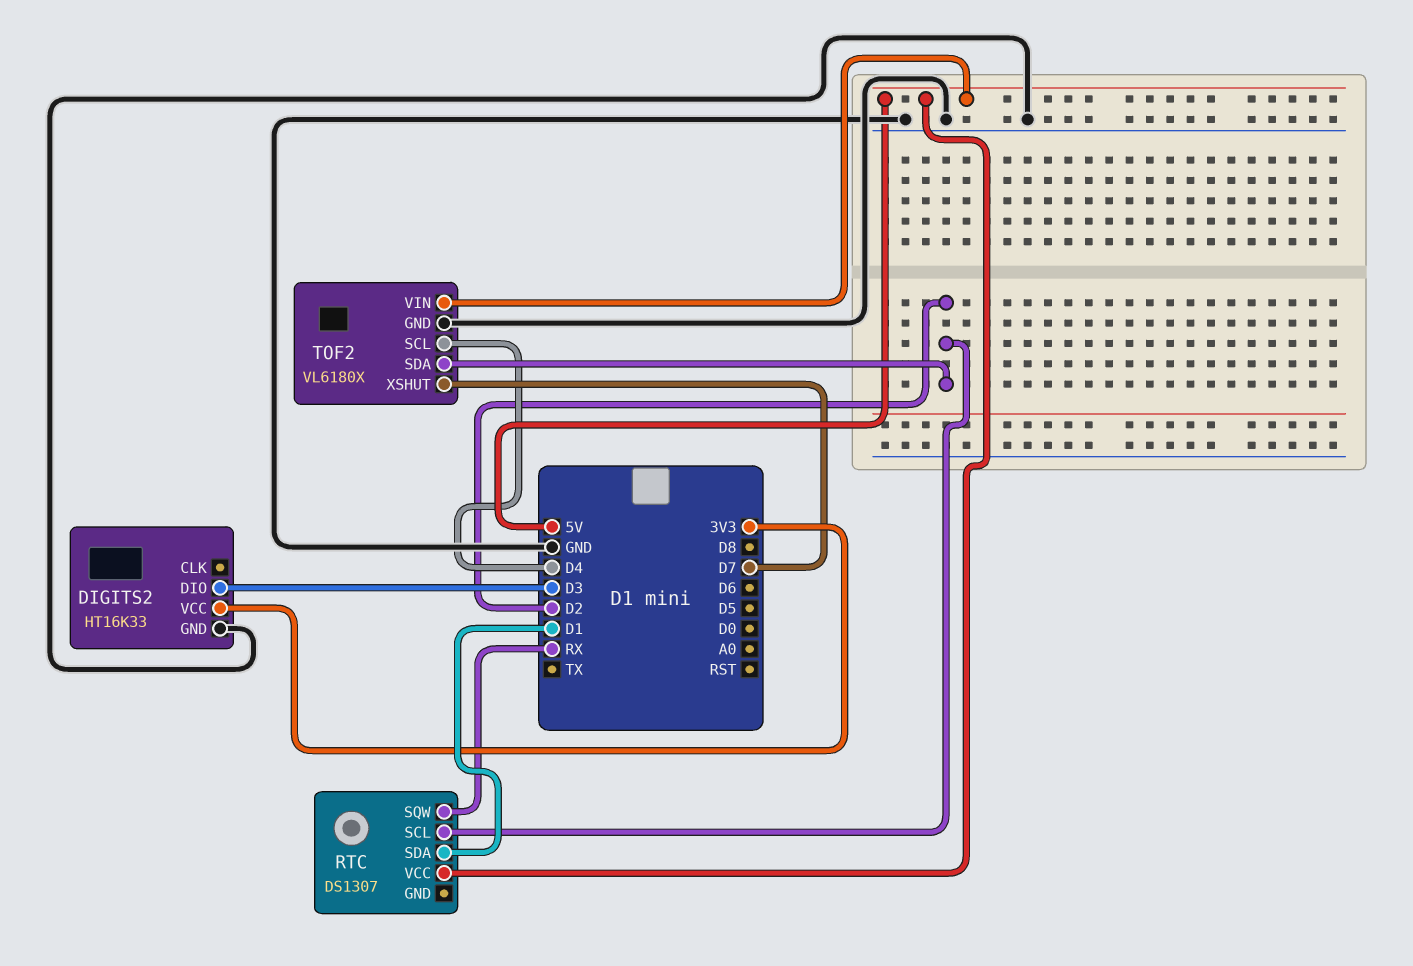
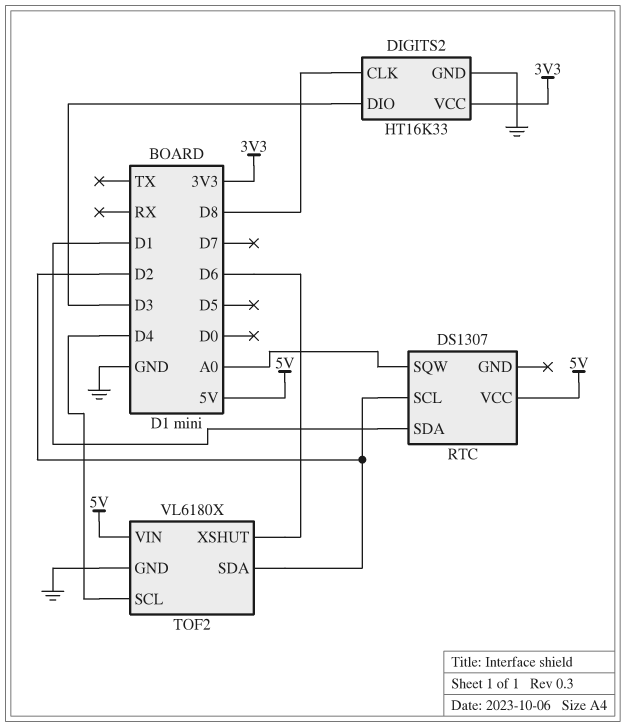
DIGITS2 pin CLK: none -> D8
RTC pin SQW: RX -> A0
TOF2 pin XSHUT: D7 -> D6

